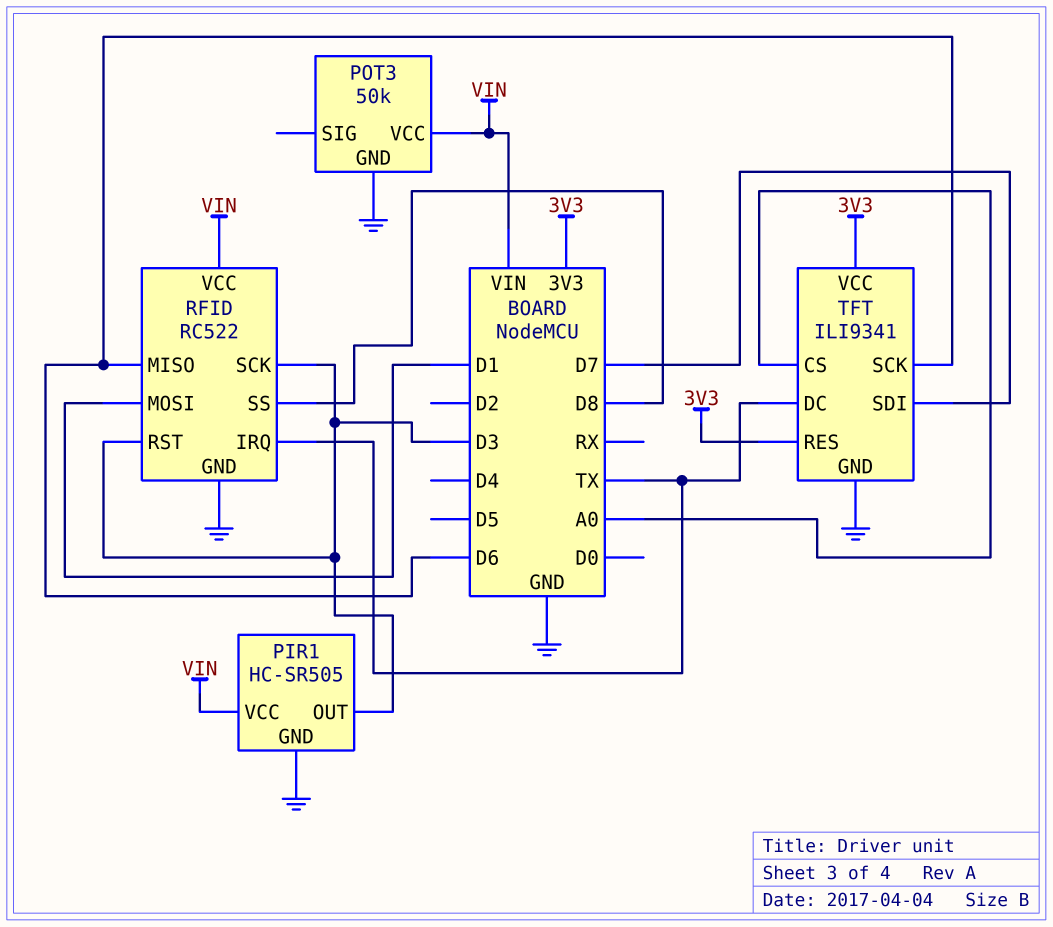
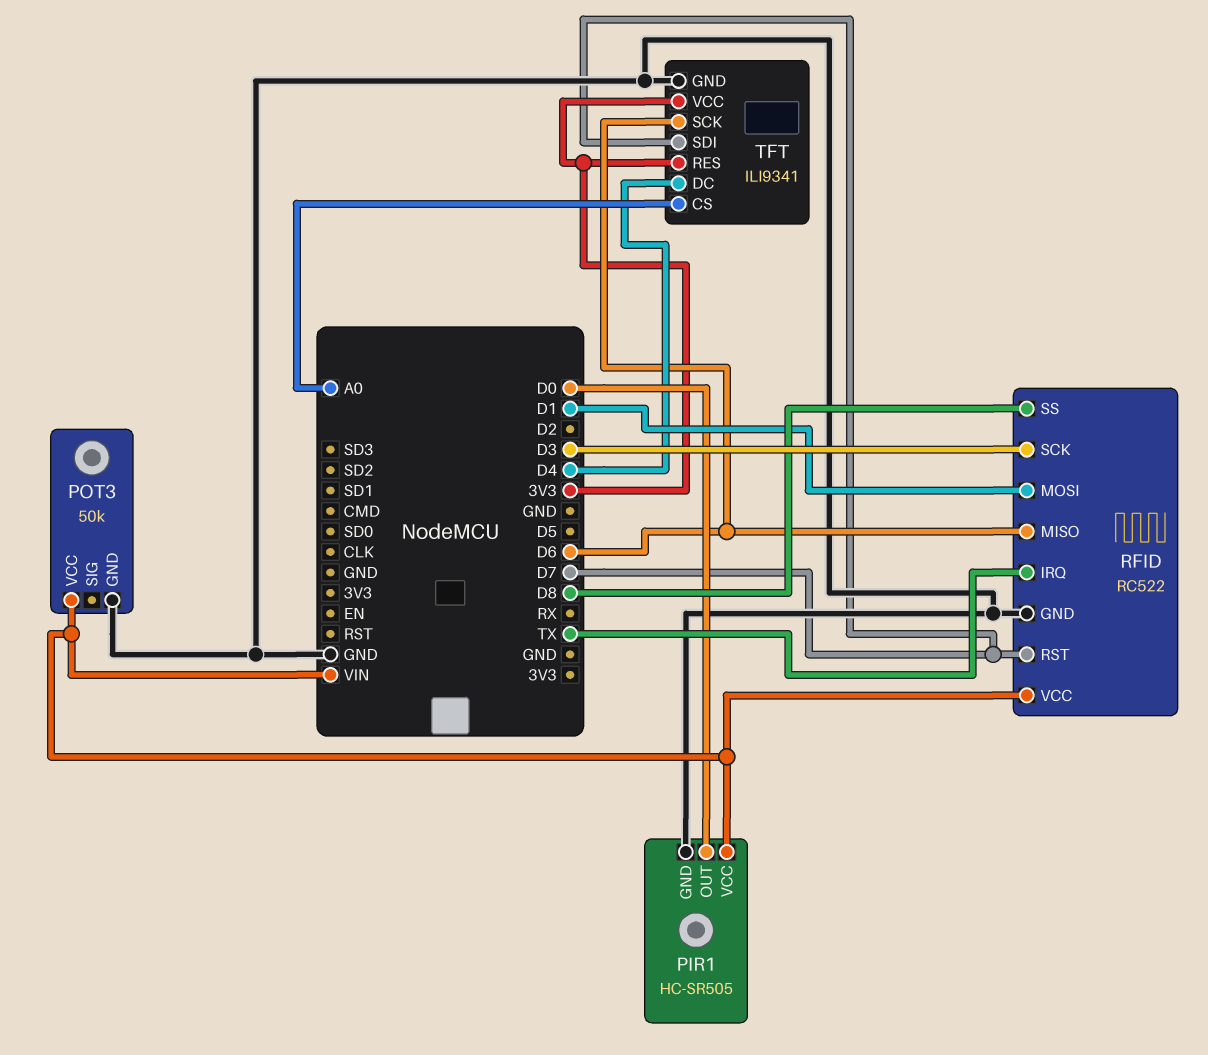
PIR1 pin OUT: D3 -> D0
RFID pin RST: D3 -> D7
TFT pin DC: TX -> D4

